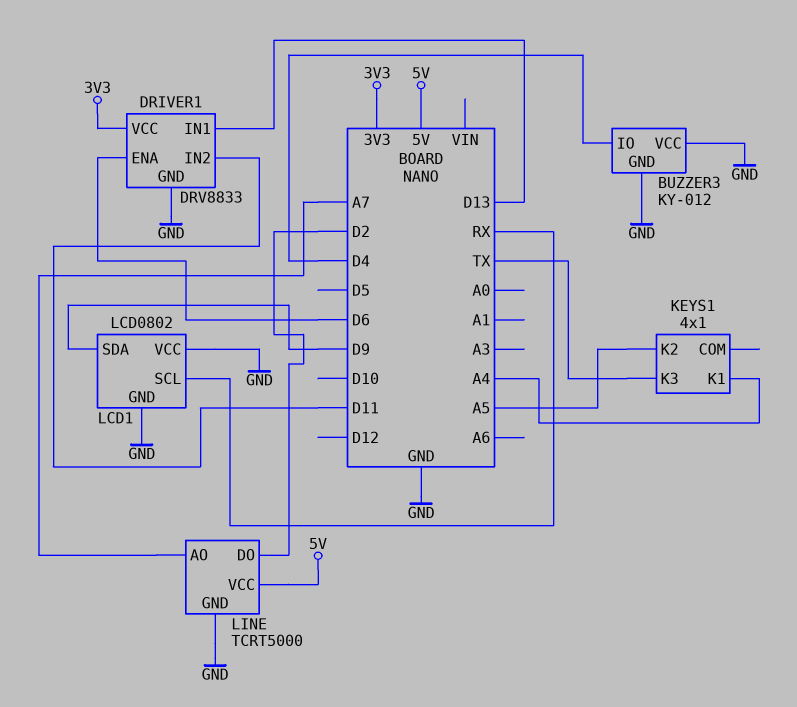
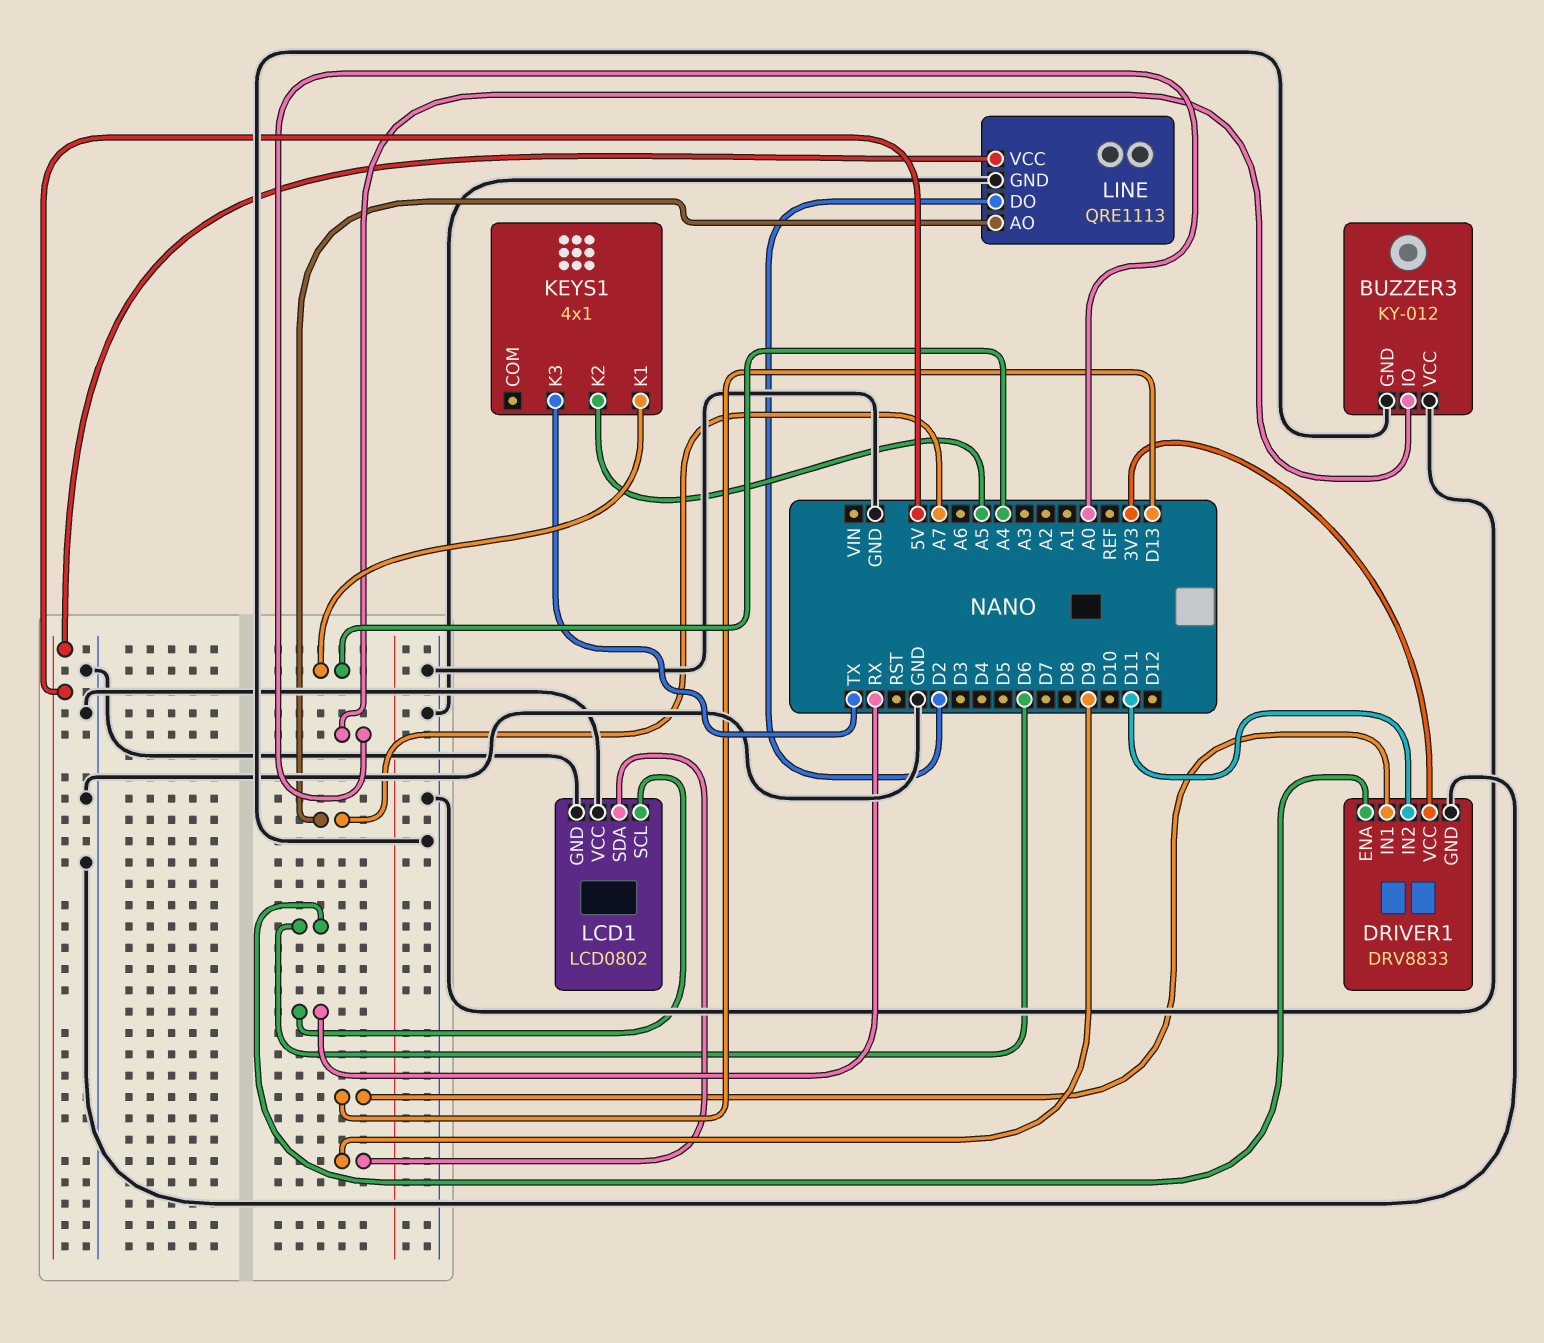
BUZZER3 pin IO: D4 -> A0
LINE: TCRT5000 -> QRE1113

